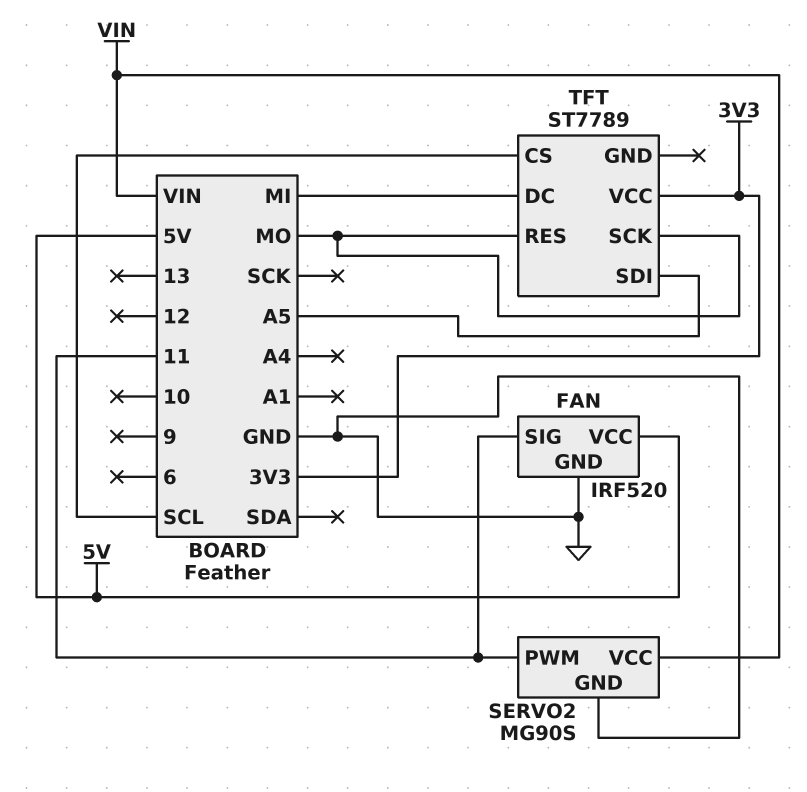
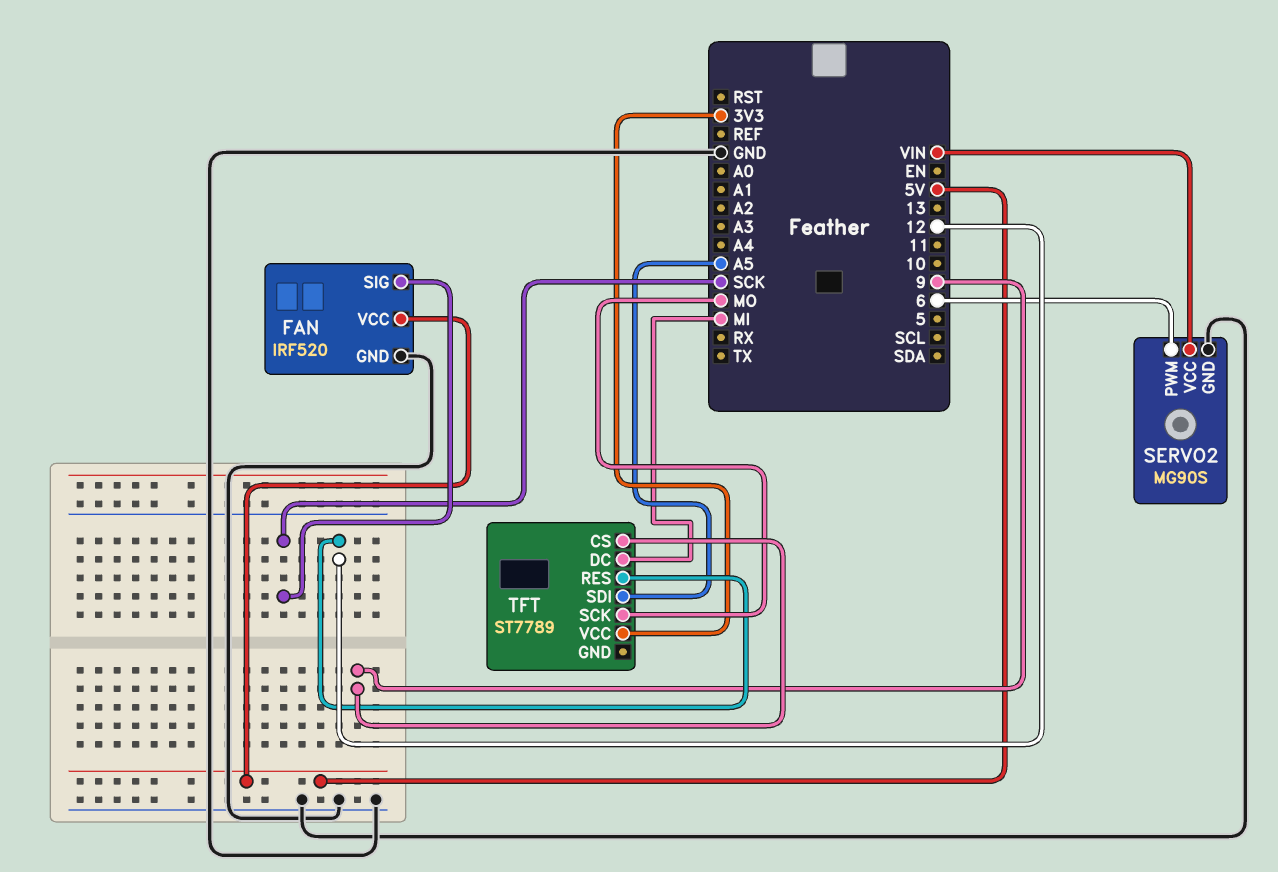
FAN pin SIG: 11 -> SCK
SERVO2 pin PWM: 11 -> 6
TFT pin CS: SCL -> 9
TFT pin RES: MO -> 12

